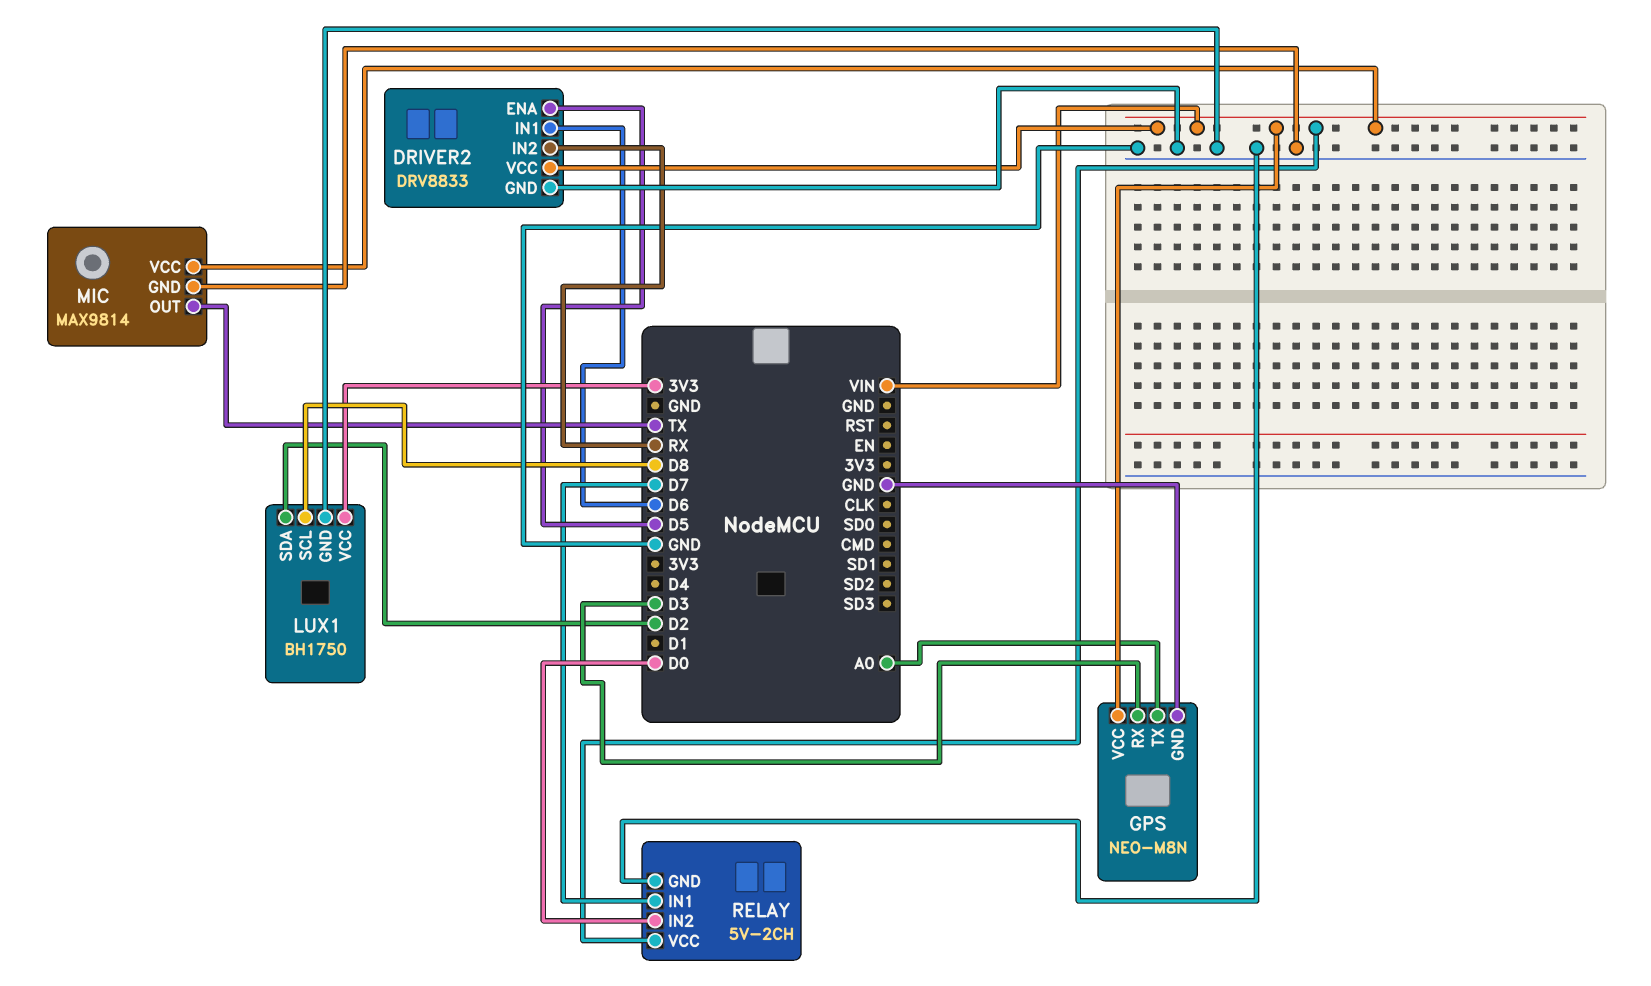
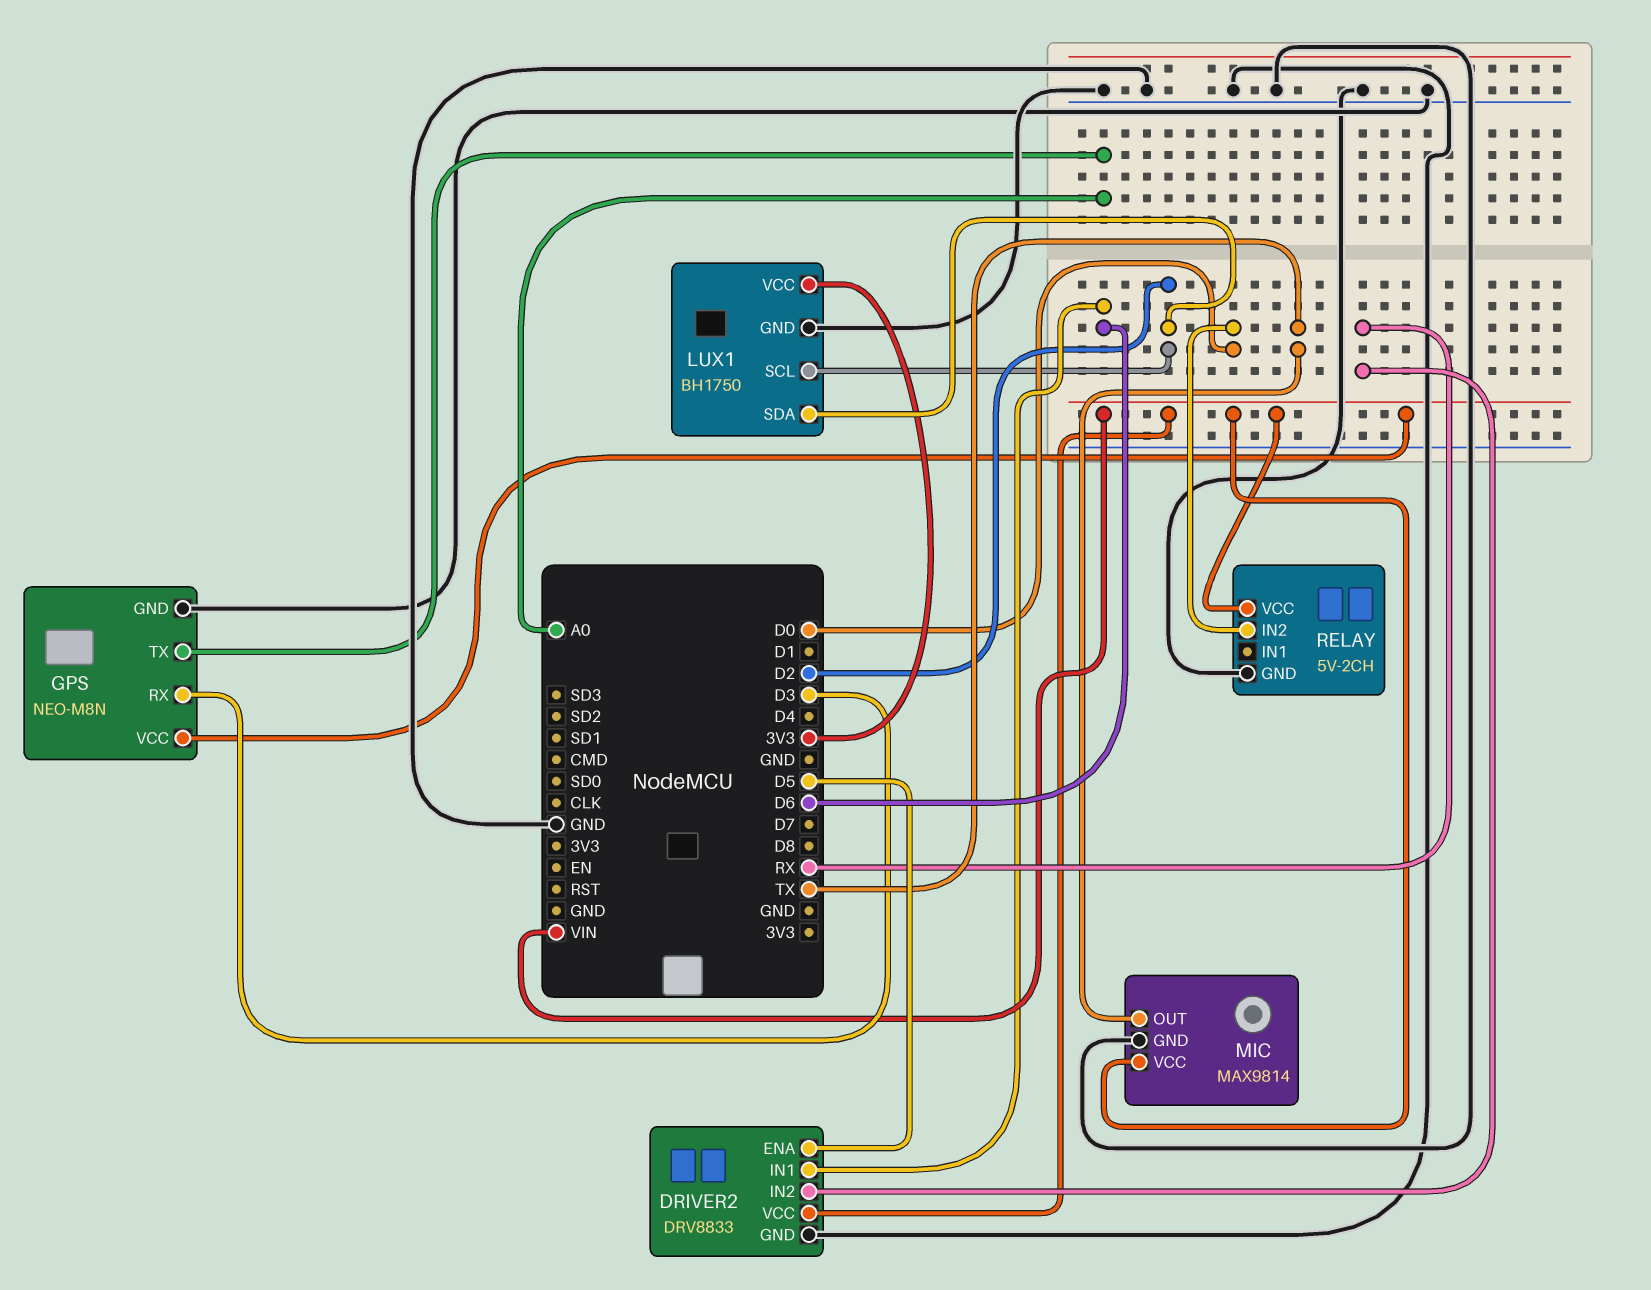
LUX1 pin SCL: D8 -> D2
RELAY pin IN1: D7 -> none

